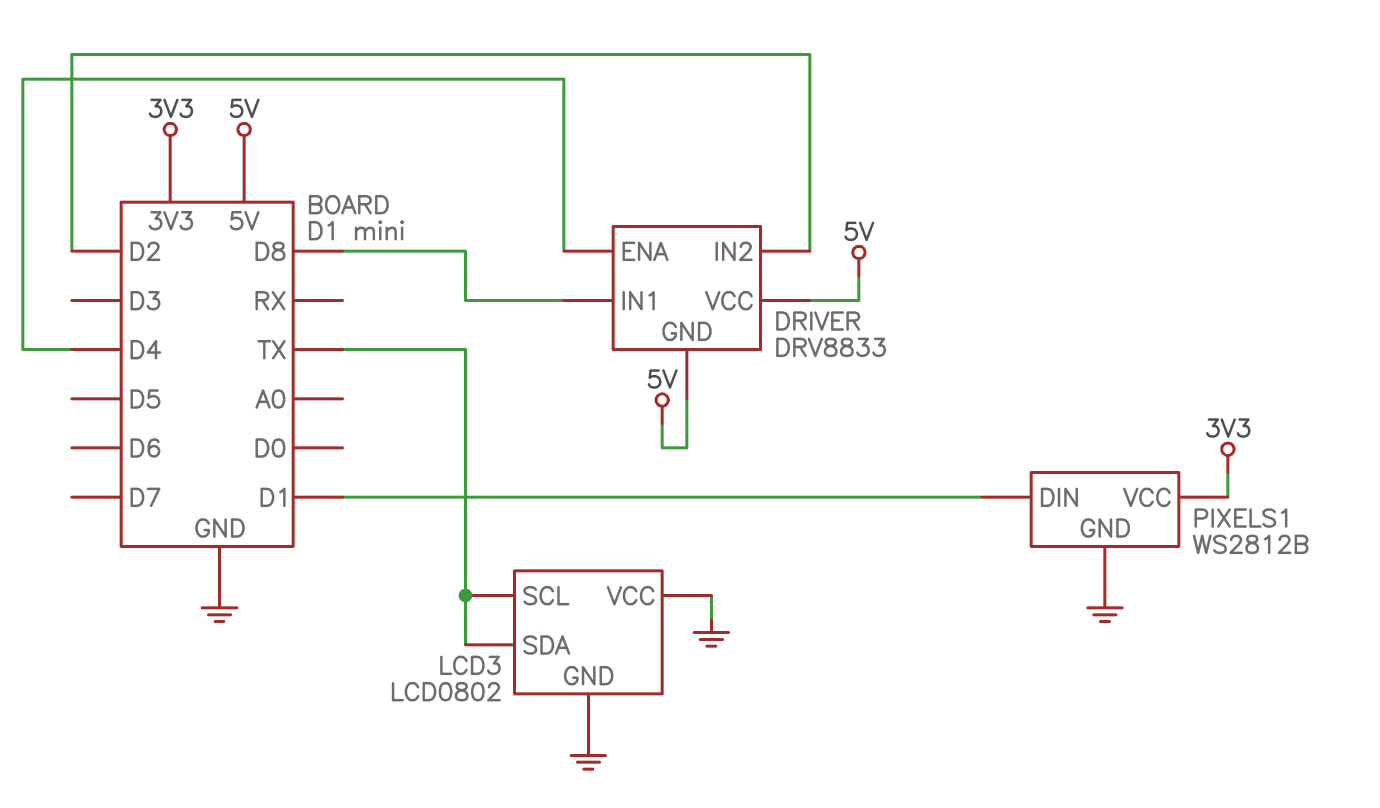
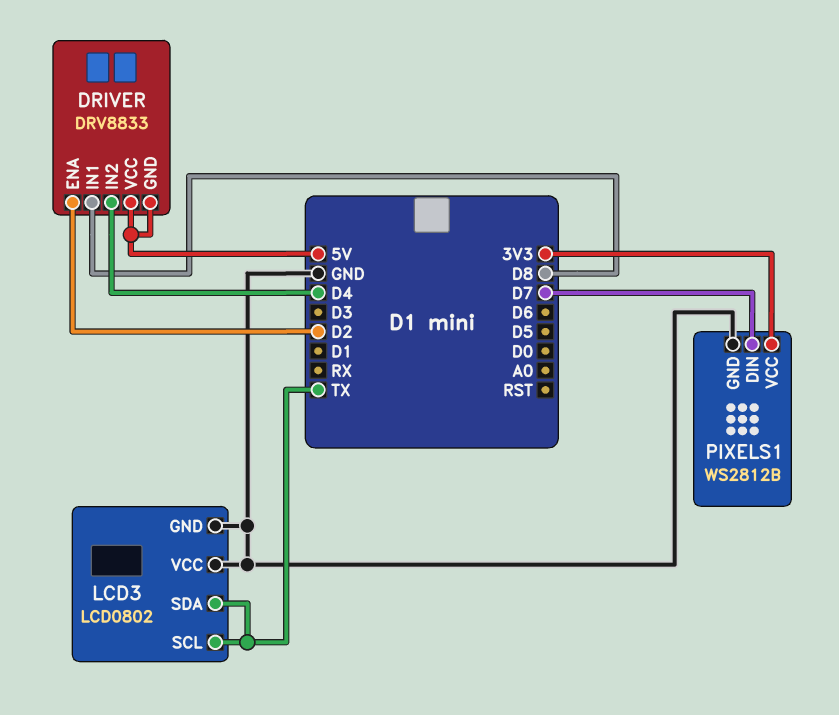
DRIVER pin ENA: D4 -> D2
DRIVER pin IN2: D2 -> D4
PIXELS1 pin DIN: D1 -> D7

